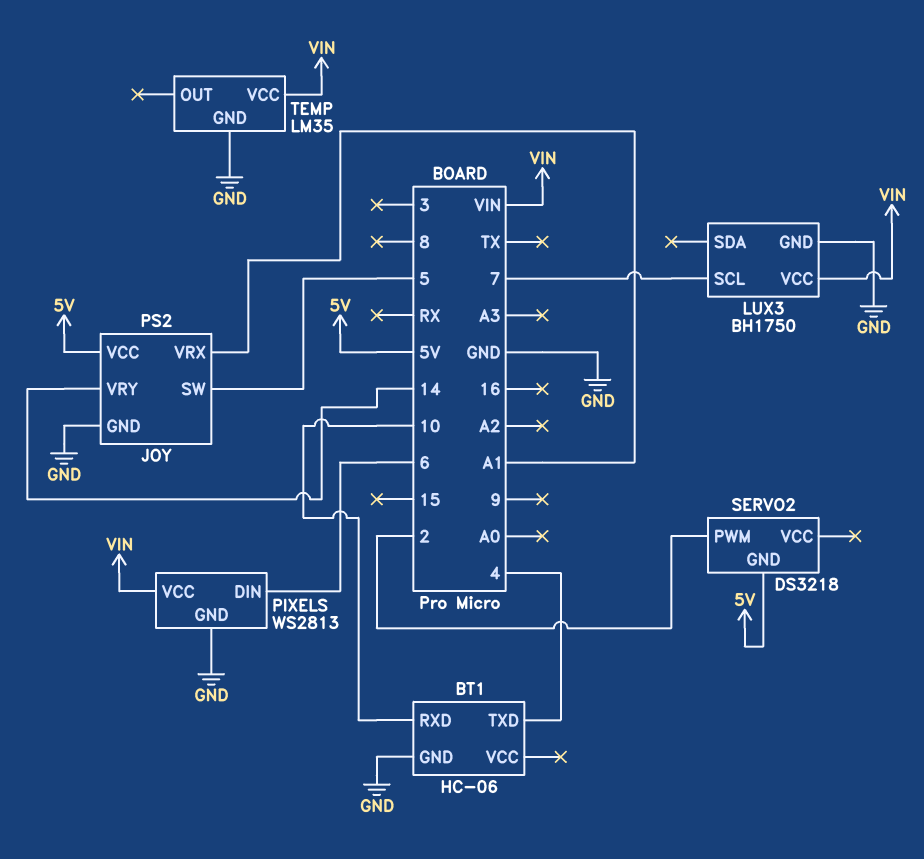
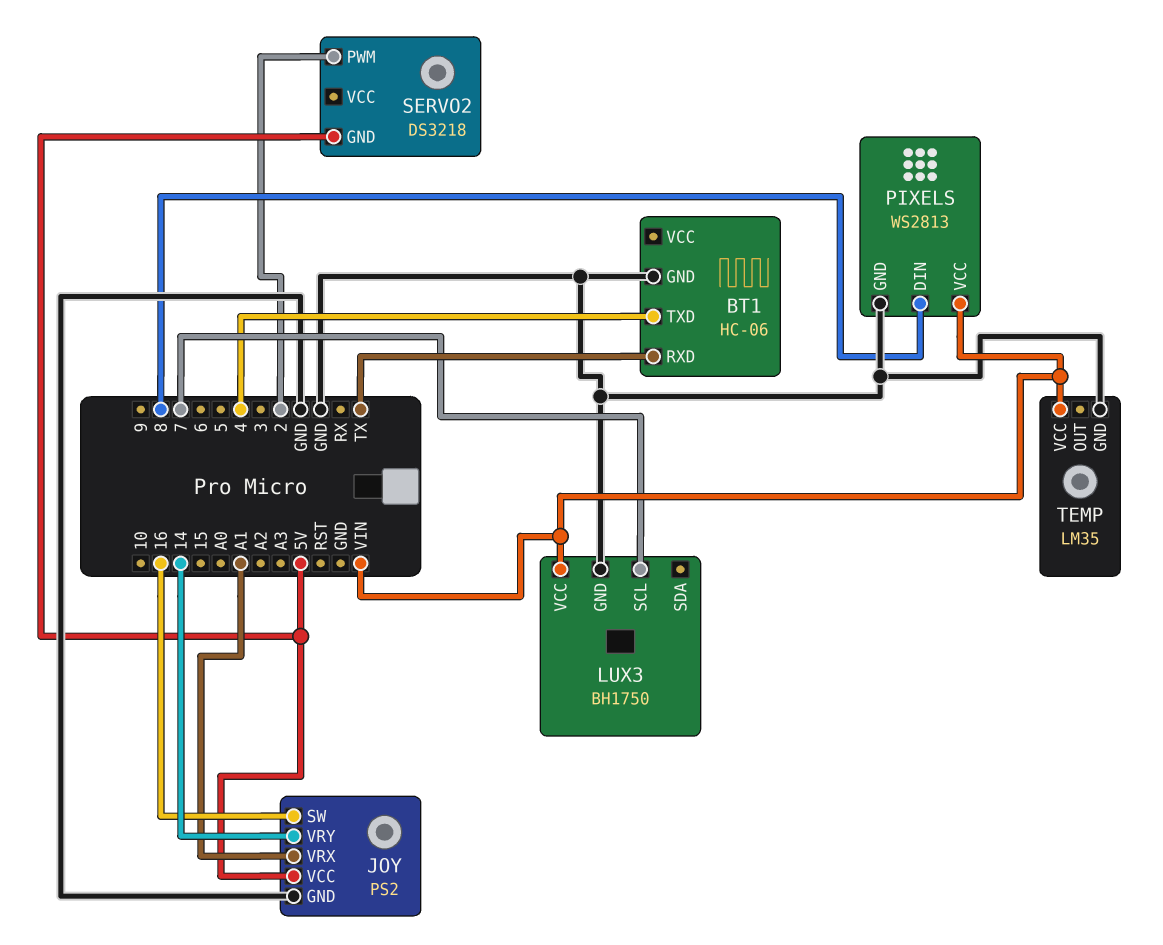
BT1 pin RXD: 10 -> TX
JOY pin SW: 5 -> 16
PIXELS pin DIN: 6 -> 8

